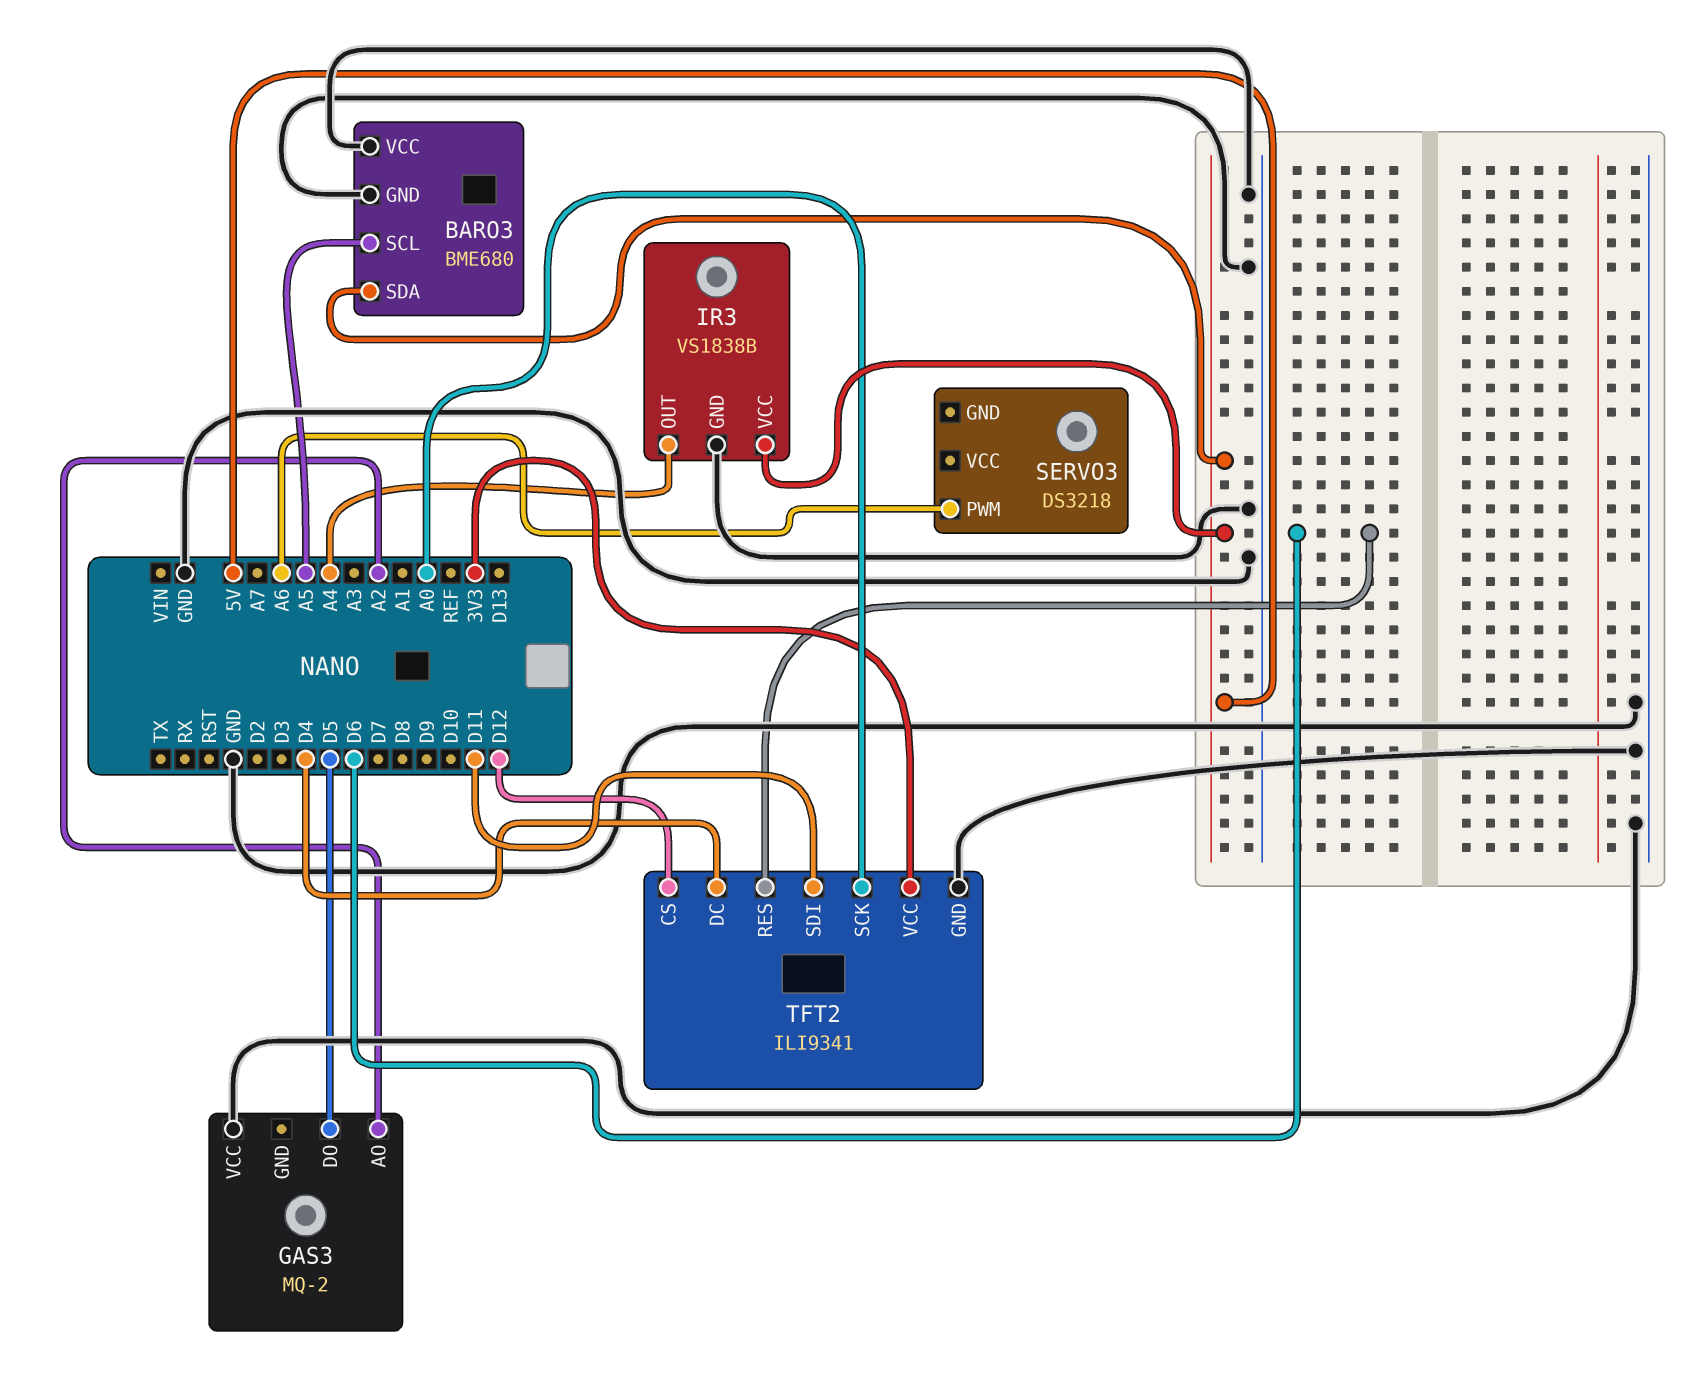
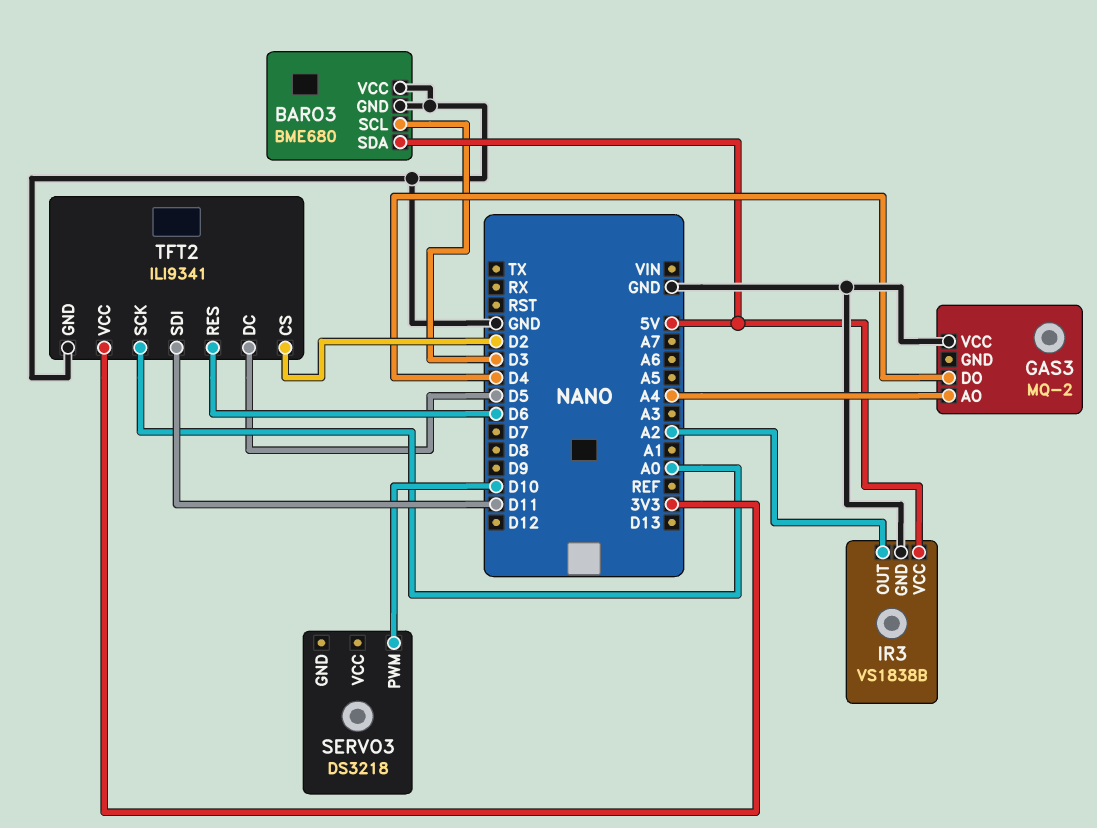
BARO3 pin SCL: A5 -> D3
GAS3 pin AO: A2 -> A4
GAS3 pin DO: D5 -> D4
IR3 pin OUT: A4 -> A2
SERVO3 pin PWM: A6 -> D10
TFT2 pin CS: D12 -> D2
TFT2 pin DC: D4 -> D5

